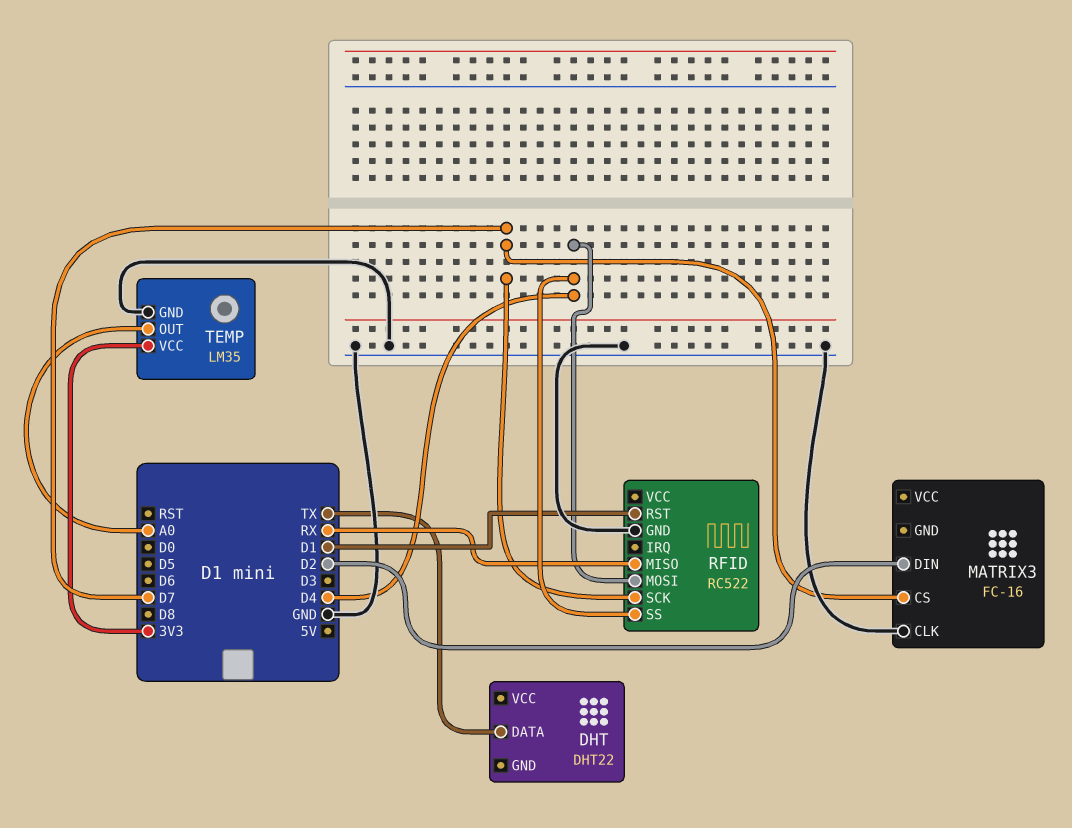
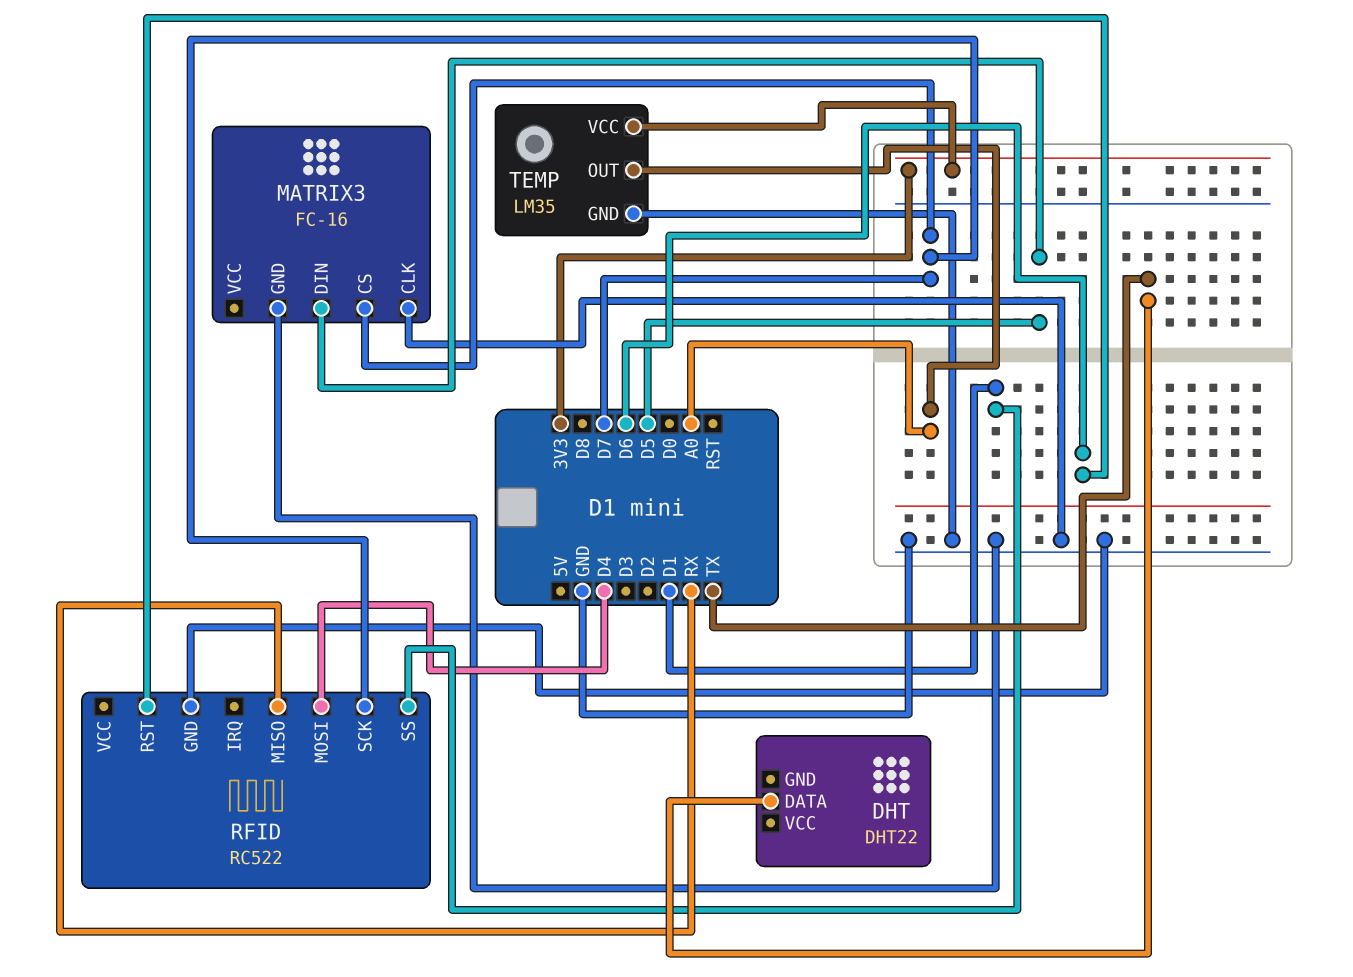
MATRIX3 pin DIN: D2 -> D5
MATRIX3 pin GND: none -> GND
RFID pin RST: D1 -> D6
RFID pin SS: D4 -> D1

